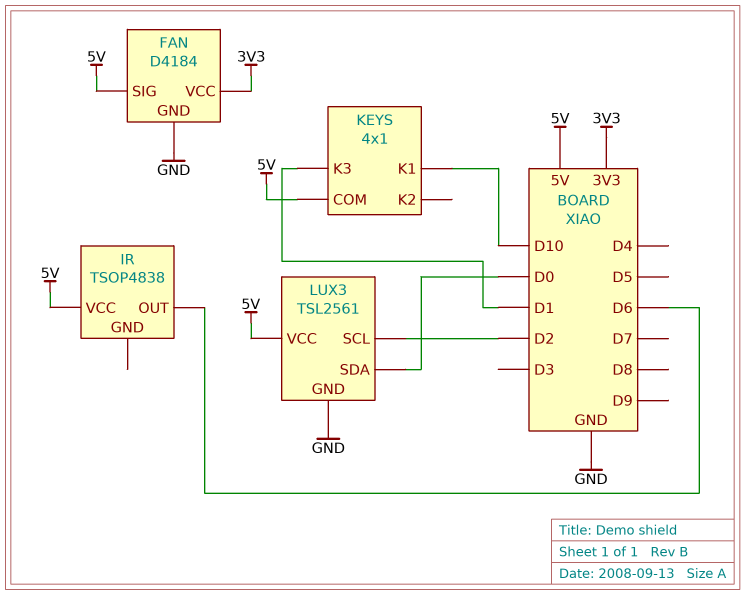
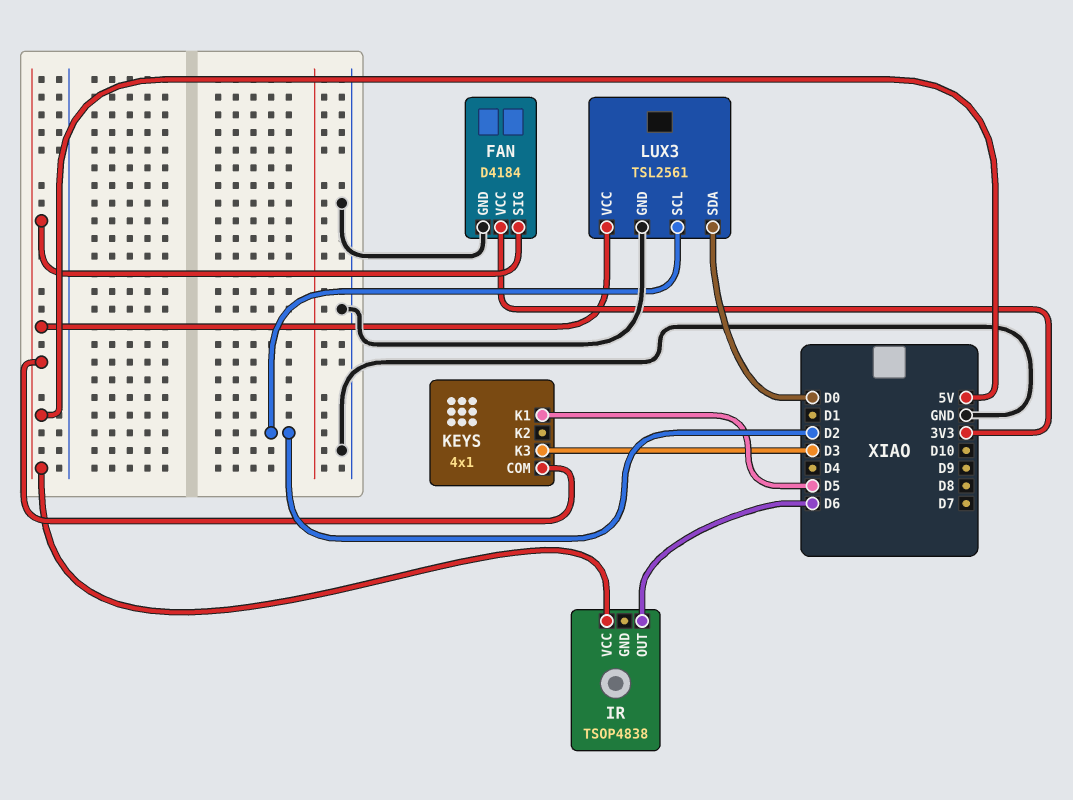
KEYS pin K1: D10 -> D5
KEYS pin K3: D1 -> D3

